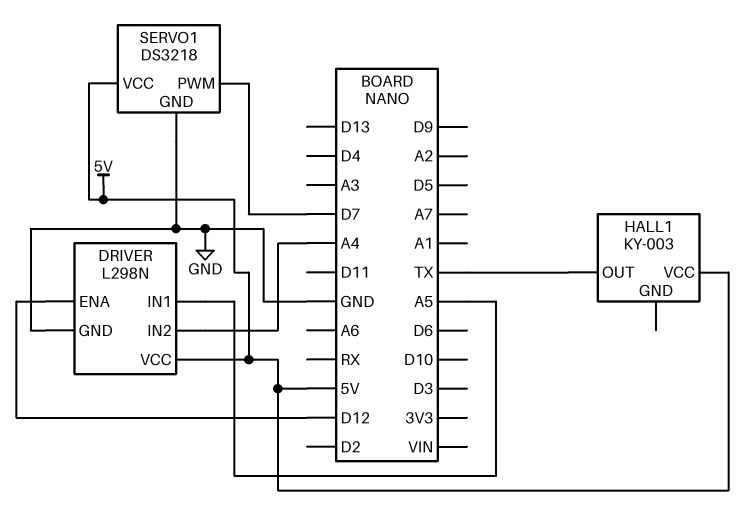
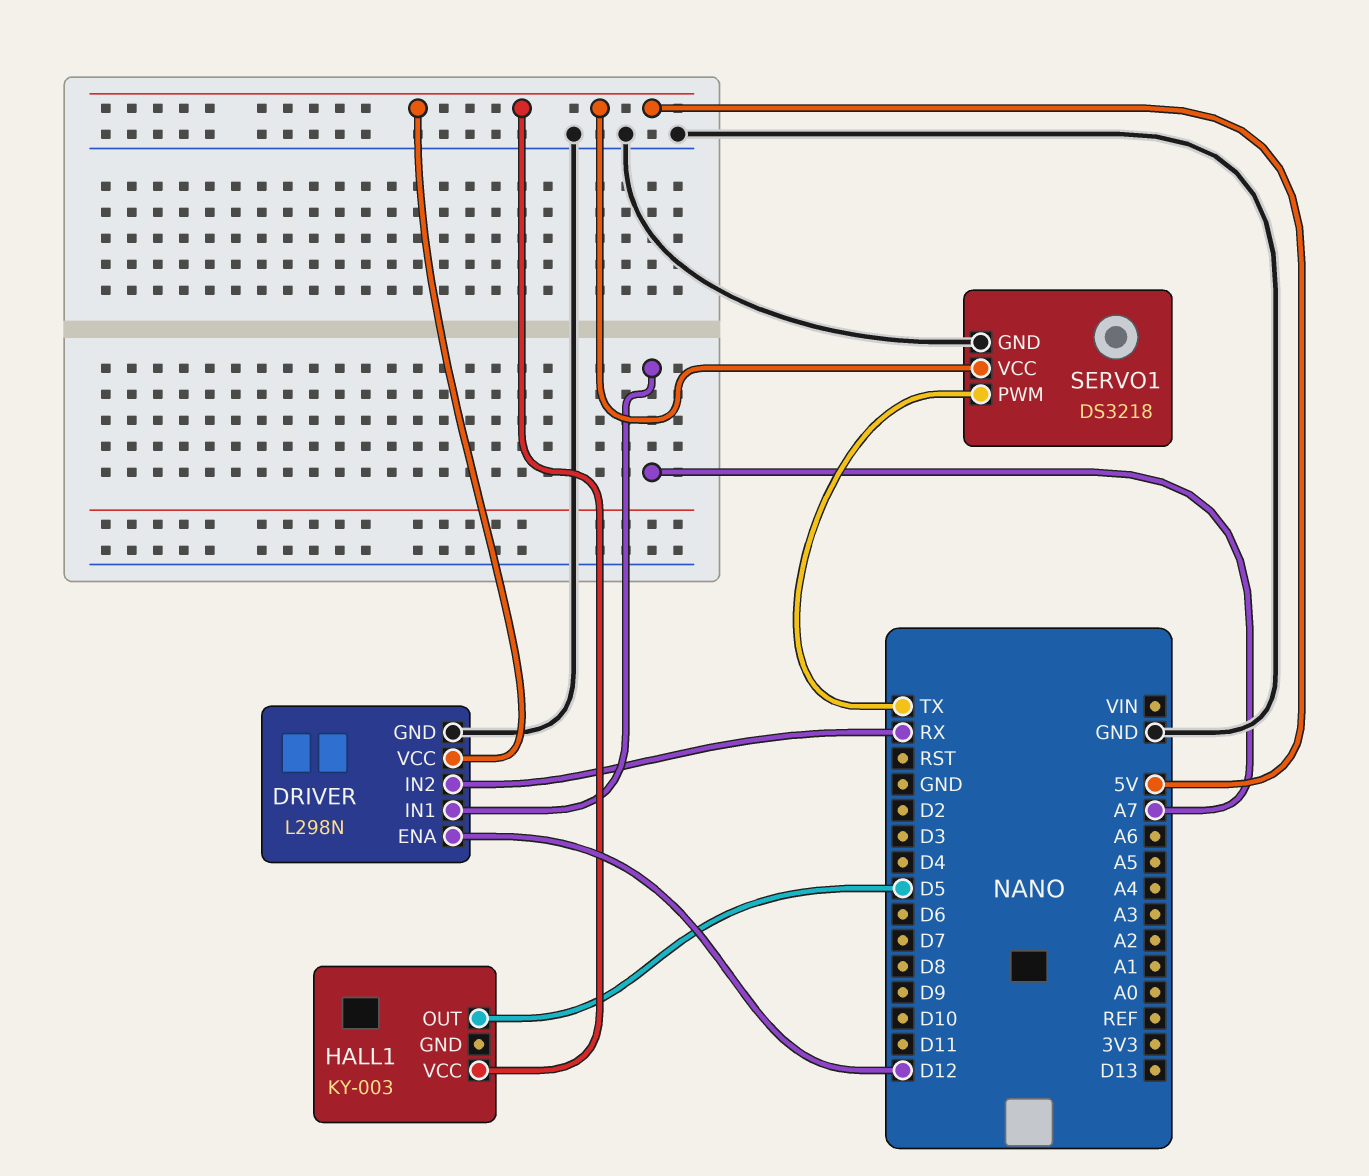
DRIVER pin IN1: A5 -> A7
DRIVER pin IN2: A4 -> RX
HALL1 pin OUT: TX -> D5
SERVO1 pin PWM: D7 -> TX

